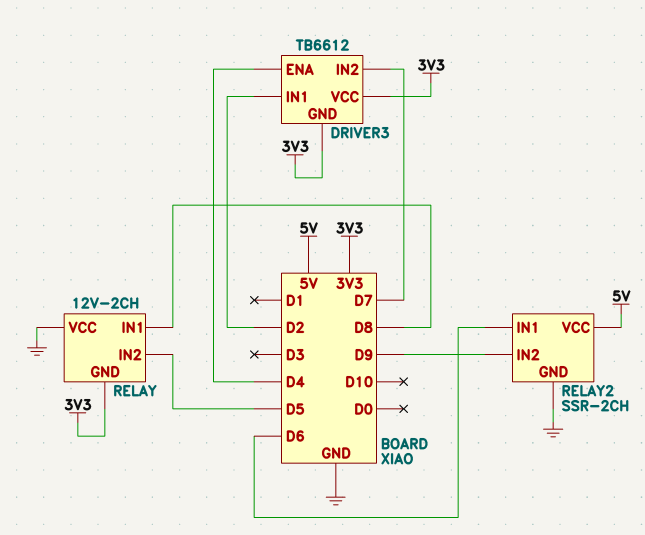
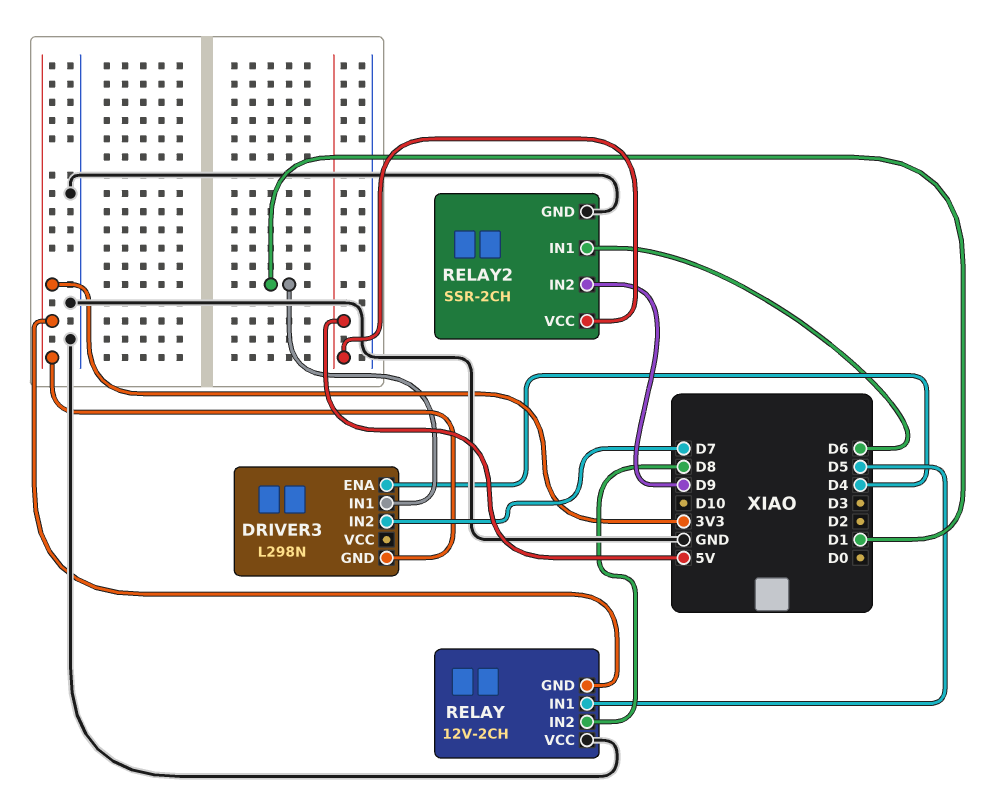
DRIVER3: TB6612 -> L298N
DRIVER3 pin IN1: D2 -> D1
DRIVER3 pin VCC: 3V3 -> none
RELAY pin IN1: D8 -> D5
RELAY pin IN2: D5 -> D8

